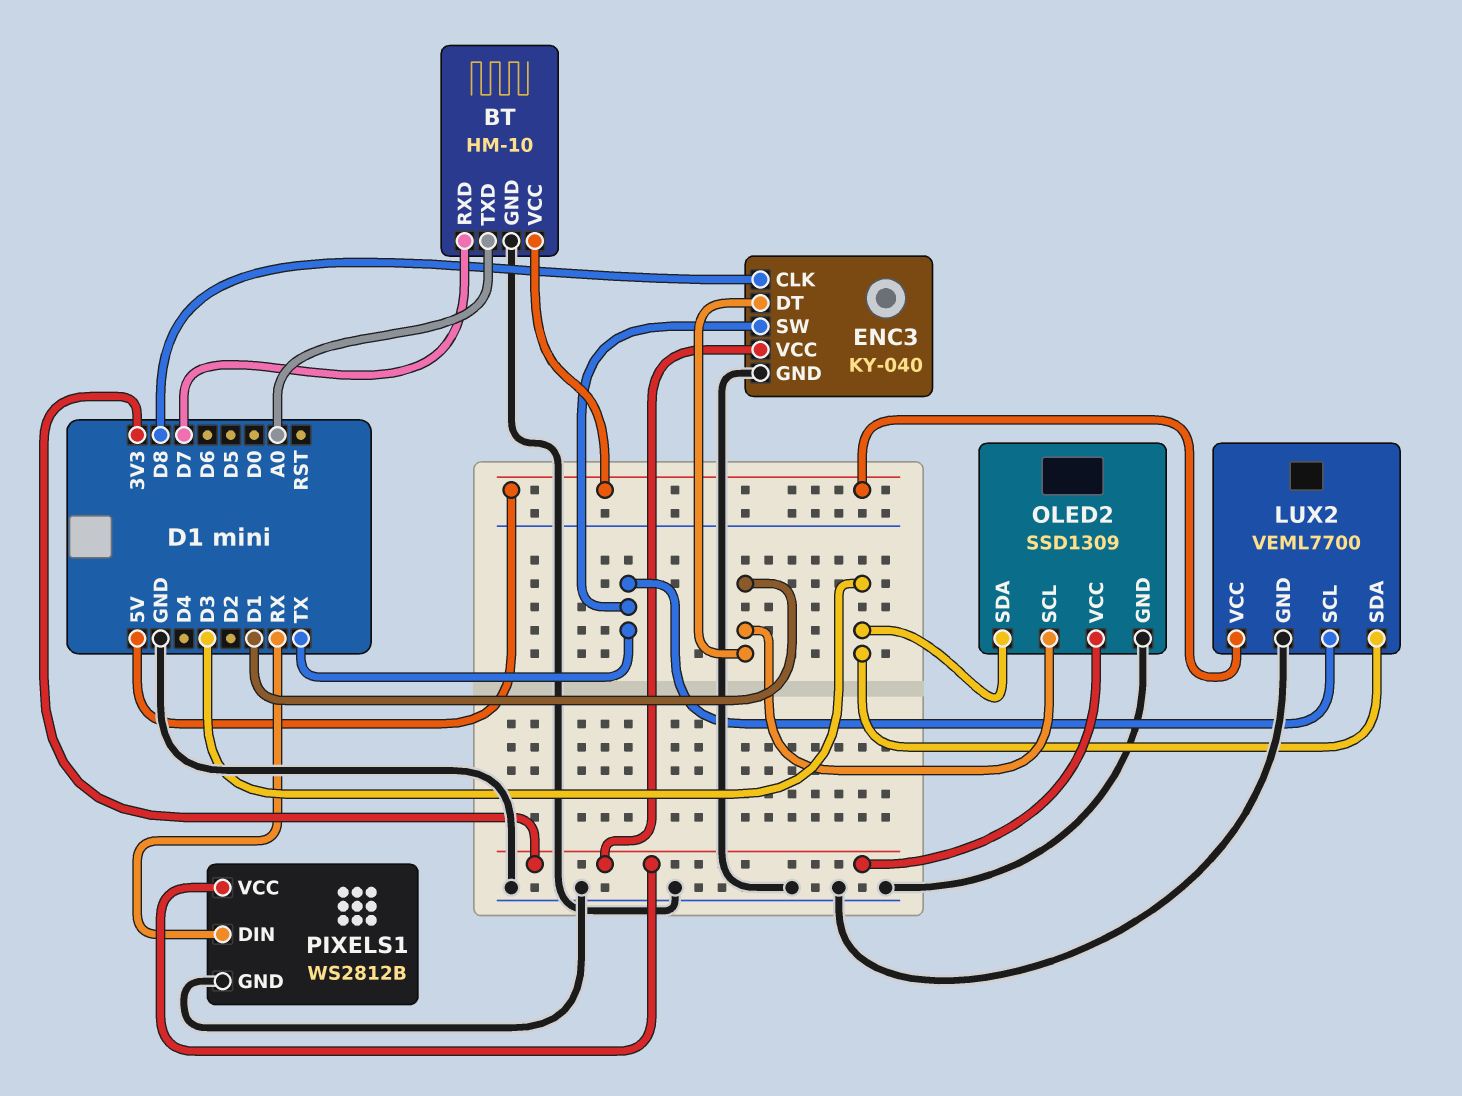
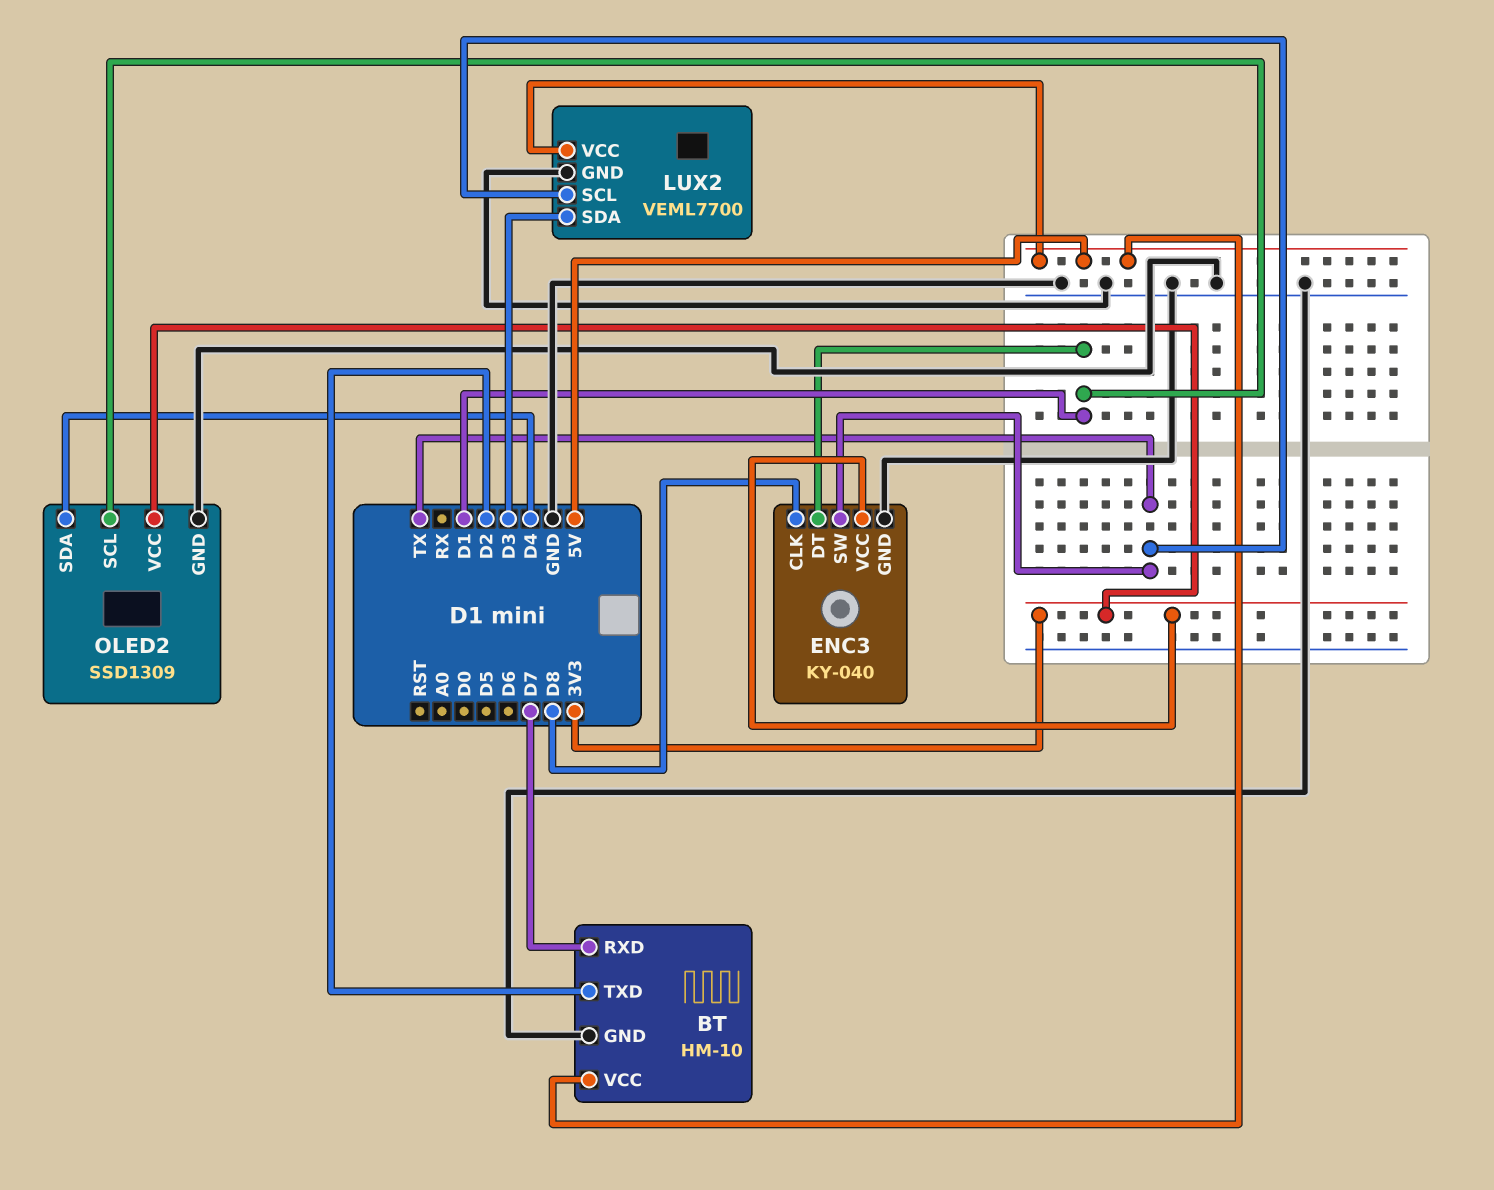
BT pin TXD: A0 -> D2
OLED2 pin SDA: D3 -> D4
PIXELS1: WS2812B -> none
PIXELS1 pin DIN: RX -> none
PIXELS1 pin GND: GND -> none
PIXELS1 pin VCC: 3V3 -> none

